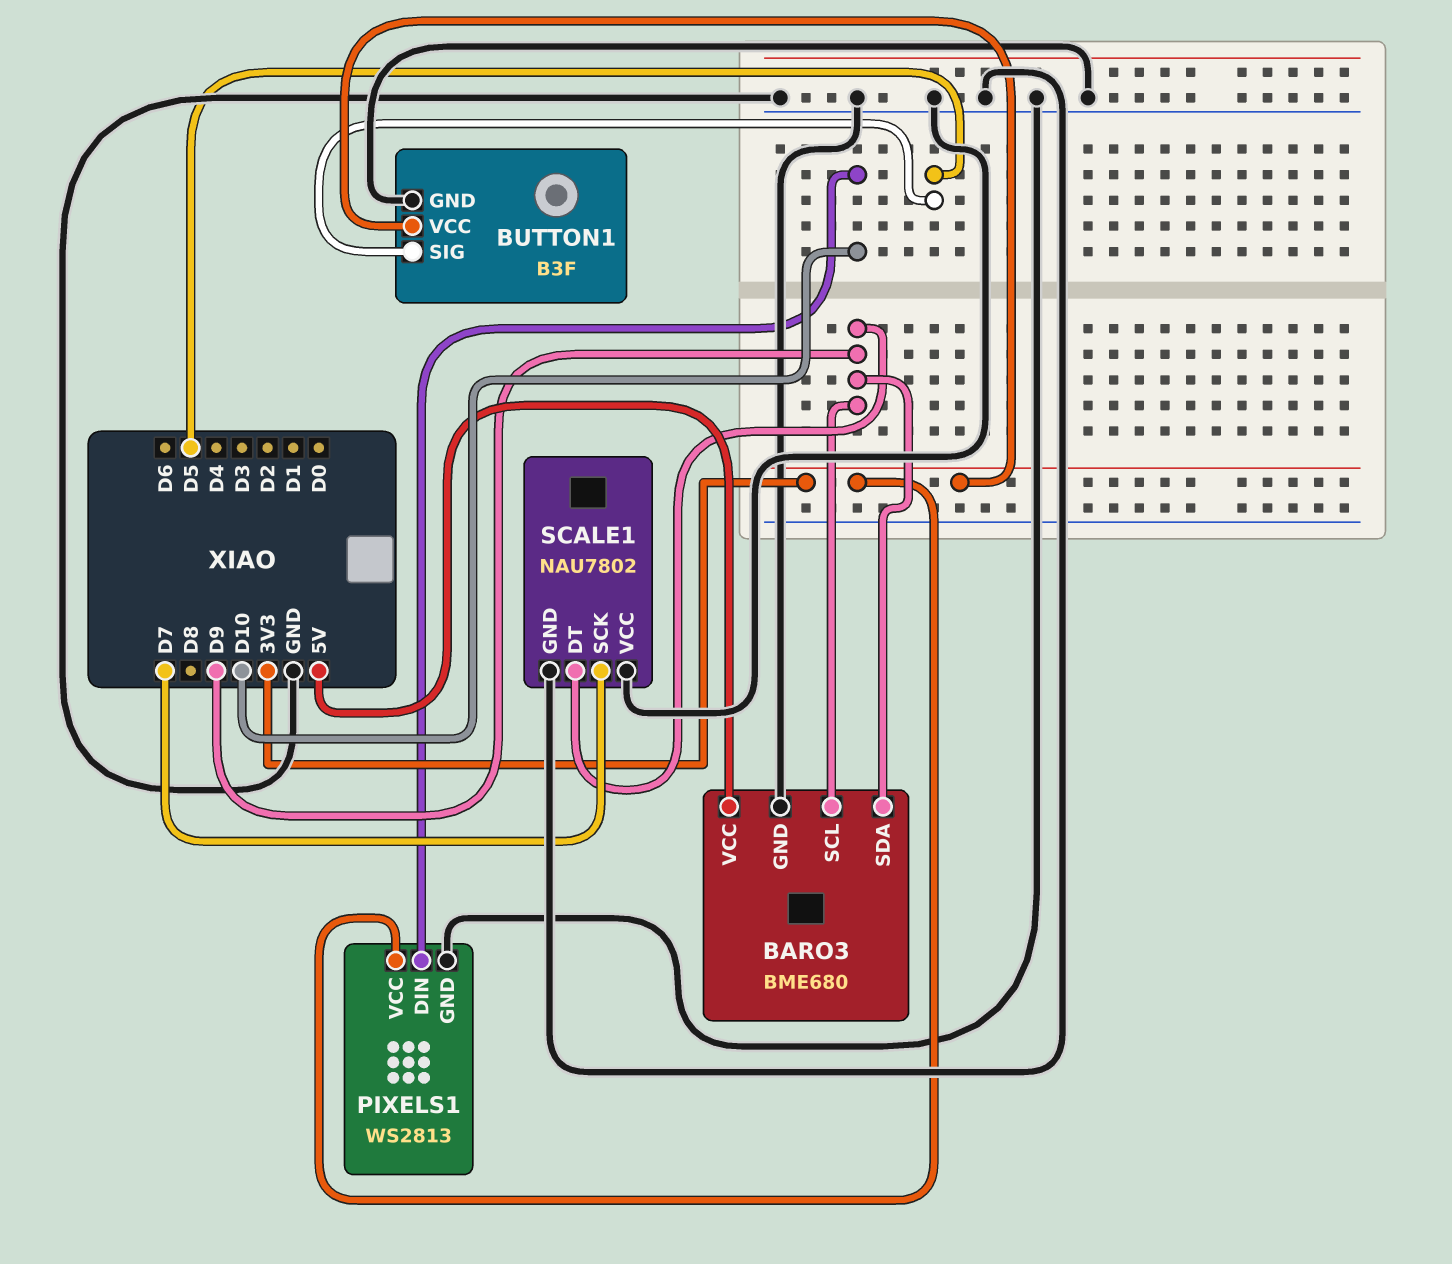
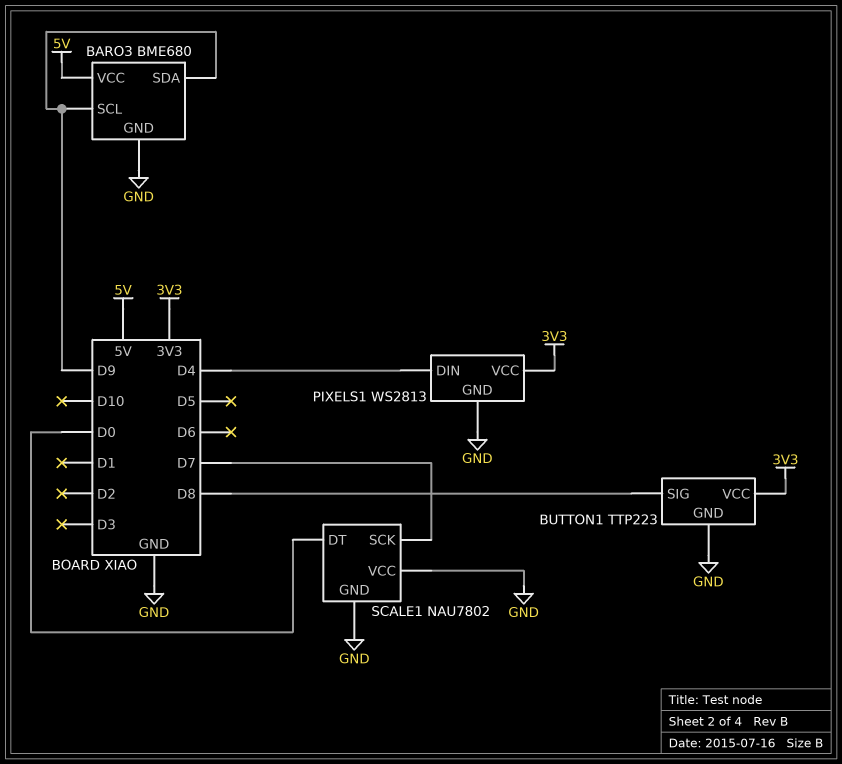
BUTTON1: B3F -> TTP223
BUTTON1 pin SIG: D5 -> D8
PIXELS1 pin DIN: D10 -> D4
SCALE1 pin DT: D9 -> D0

